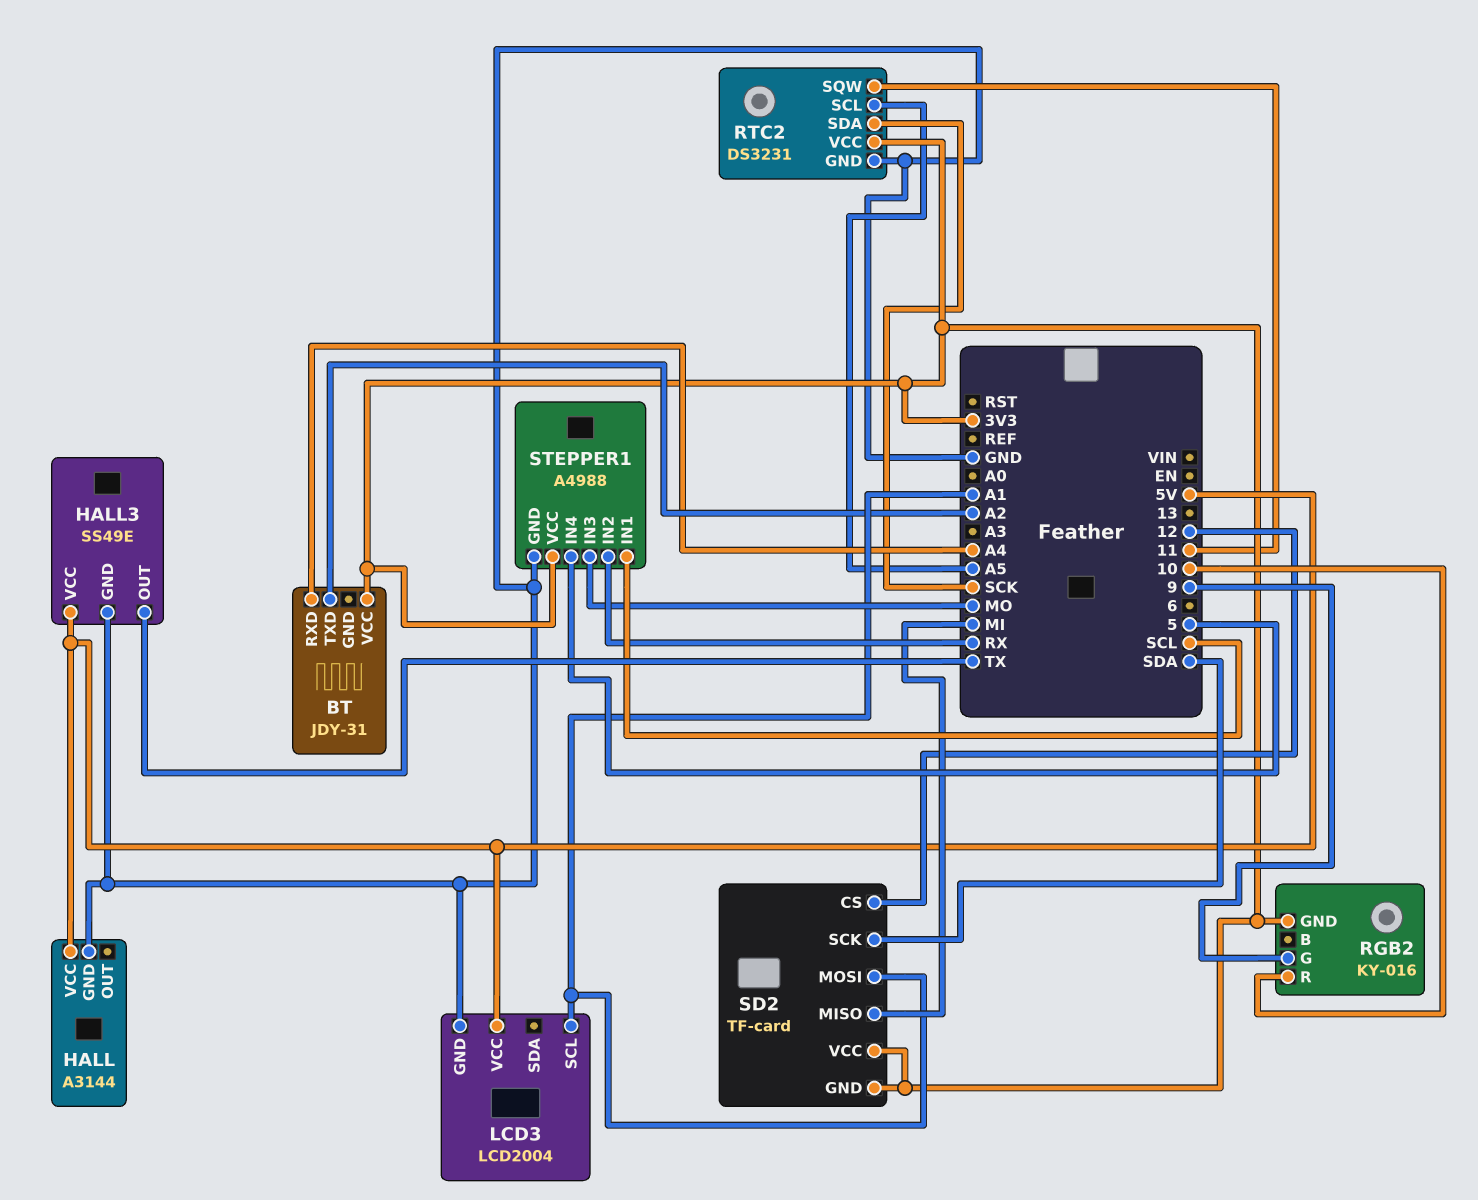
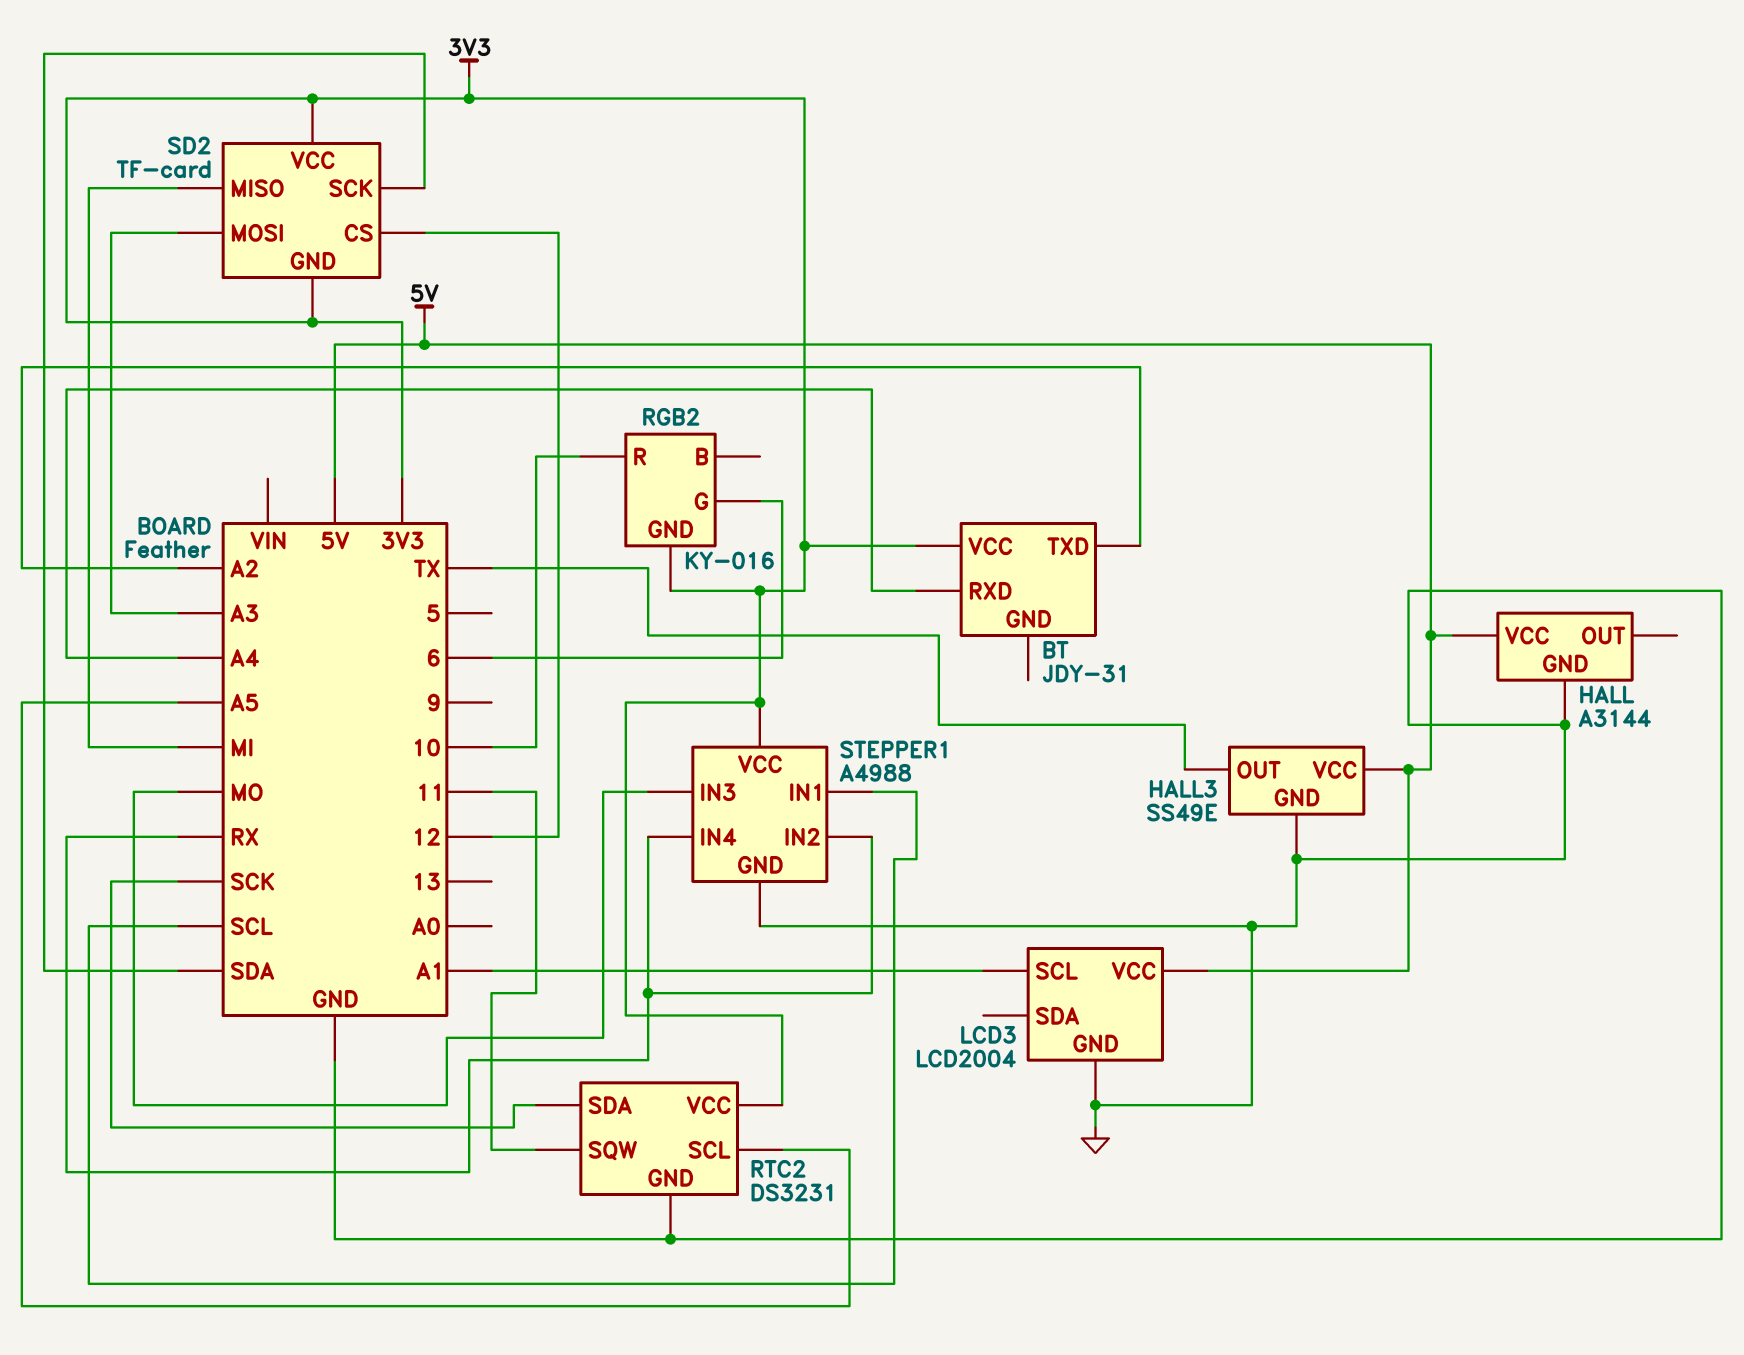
RGB2 pin G: 9 -> 6
SD2 pin MOSI: A1 -> A3
STEPPER1 pin IN4: 5 -> RX

